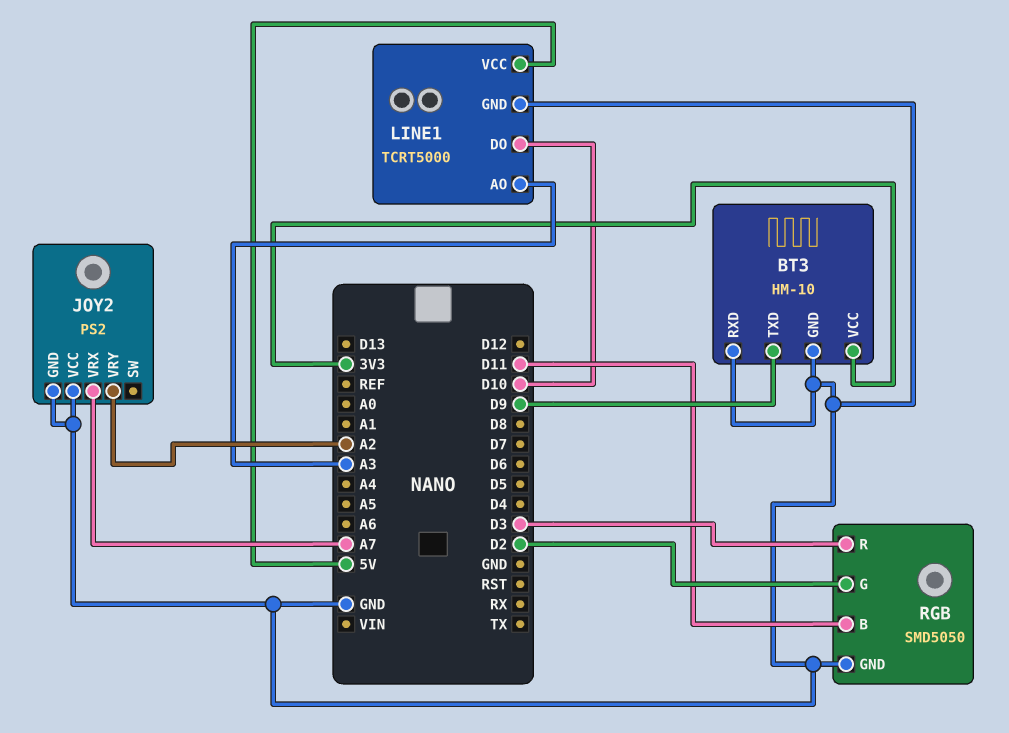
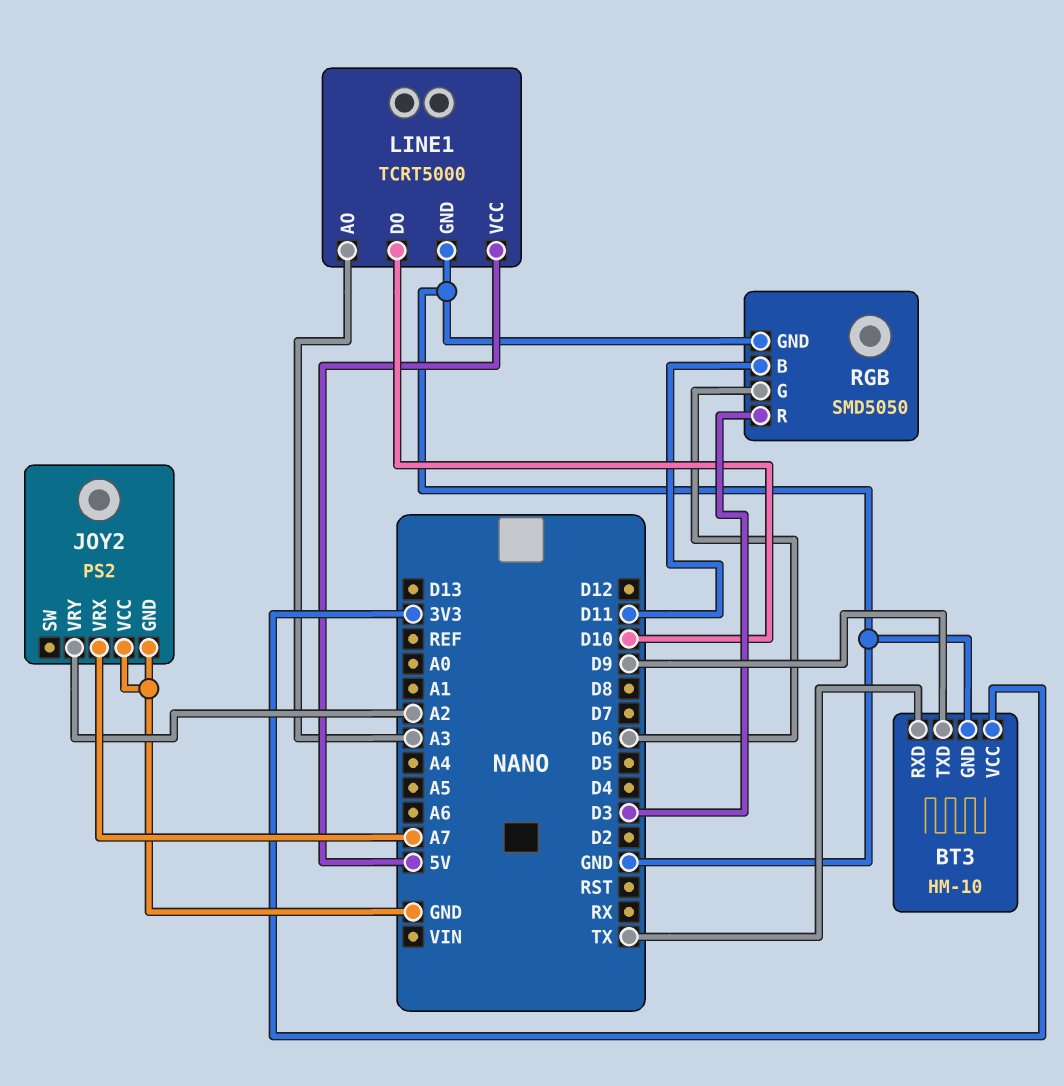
BT3 pin RXD: GND -> TX
RGB pin G: D2 -> D6

